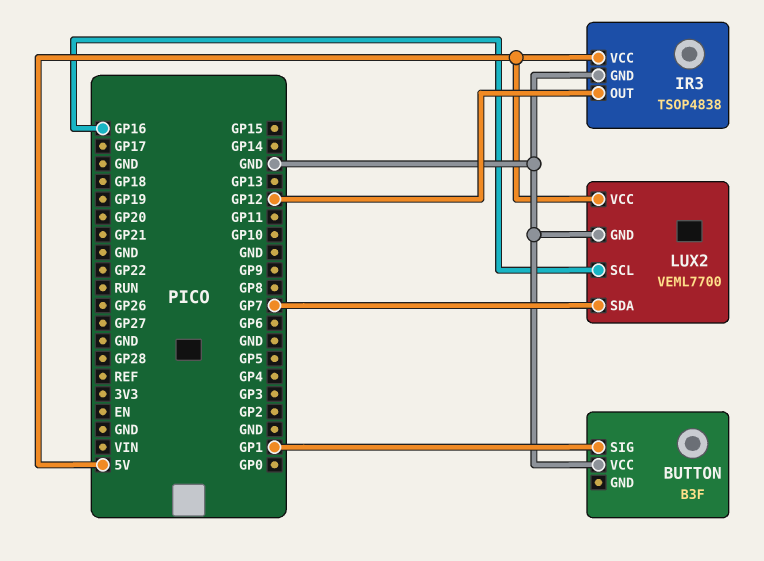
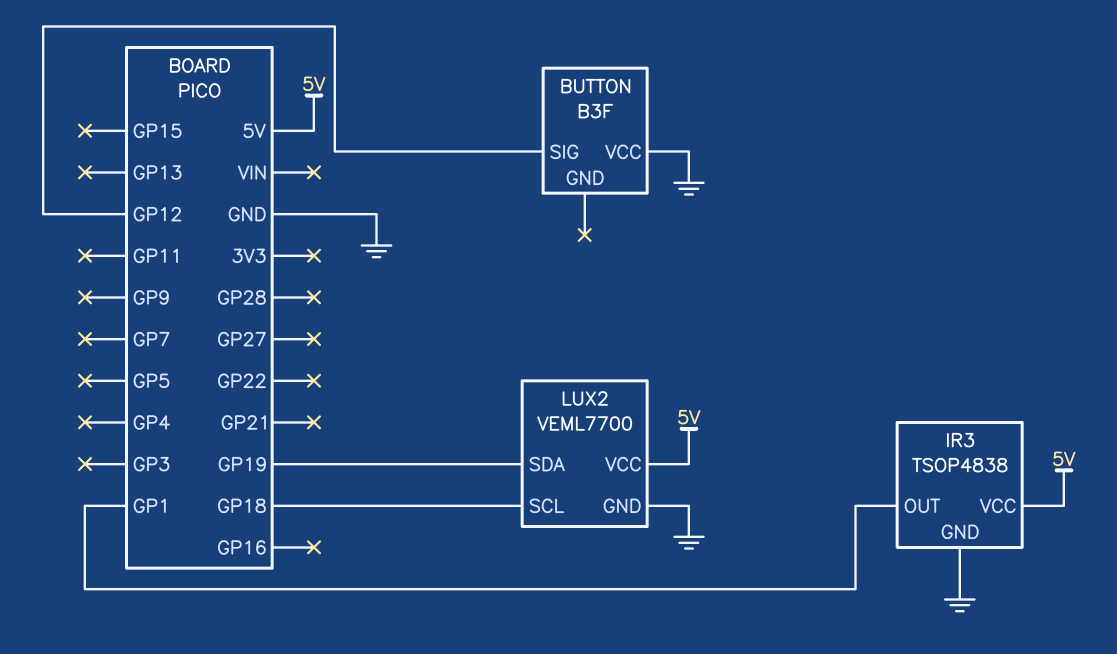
BUTTON pin SIG: GP1 -> GP12
IR3 pin OUT: GP12 -> GP1
LUX2 pin SCL: GP16 -> GP18
LUX2 pin SDA: GP7 -> GP19

